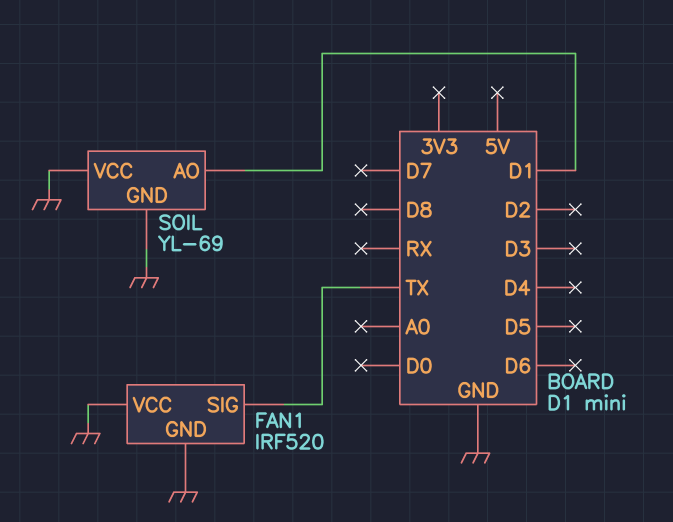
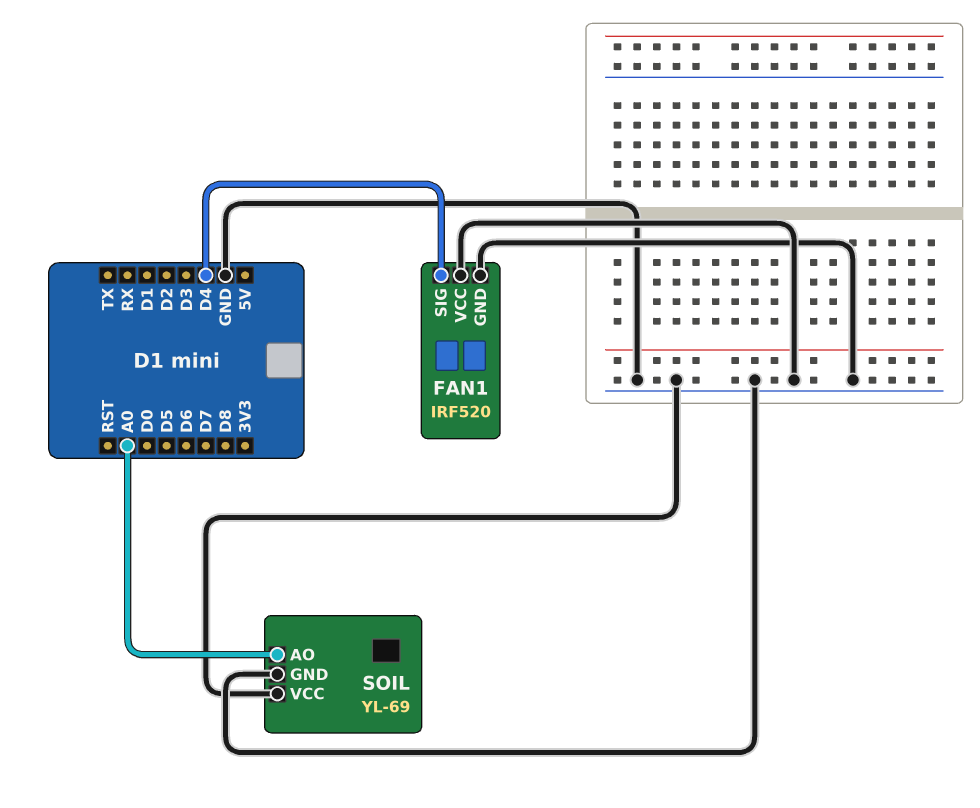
FAN1 pin SIG: TX -> D4
SOIL pin AO: D1 -> A0

